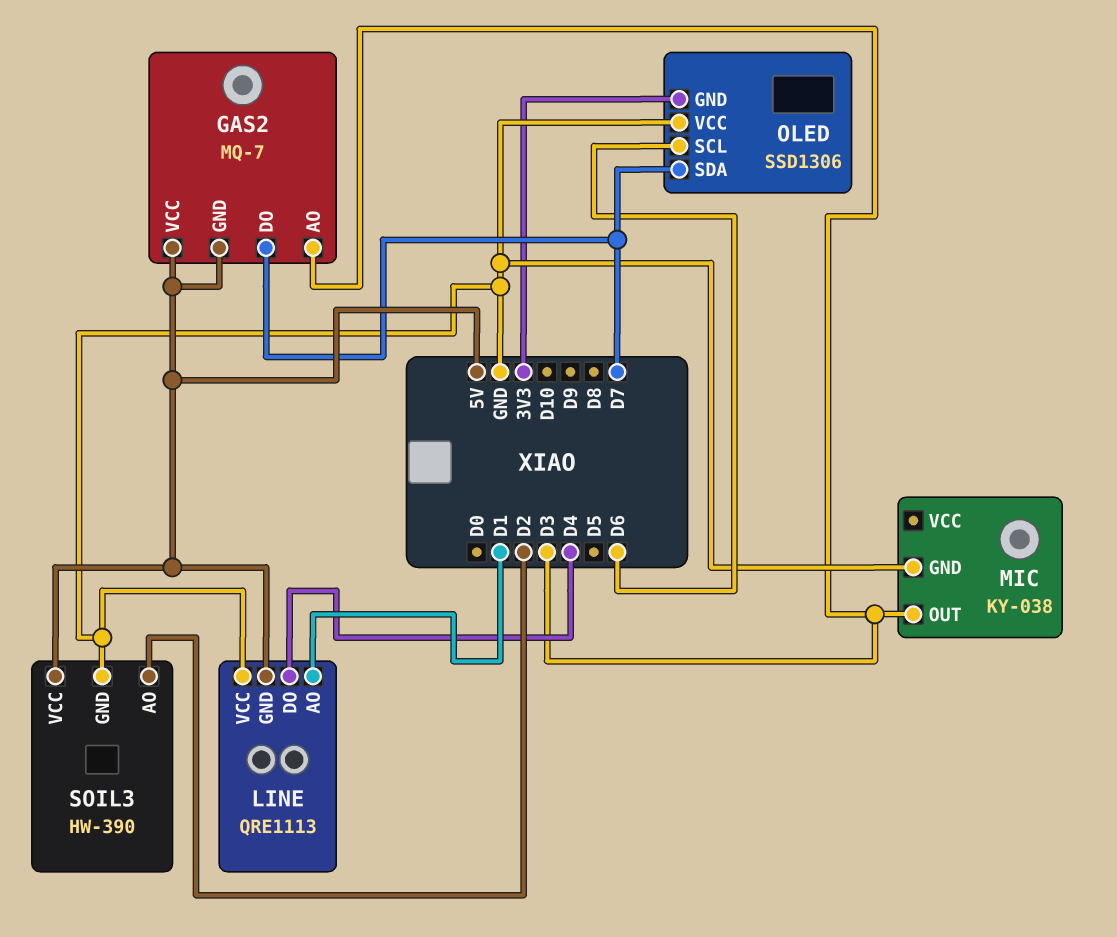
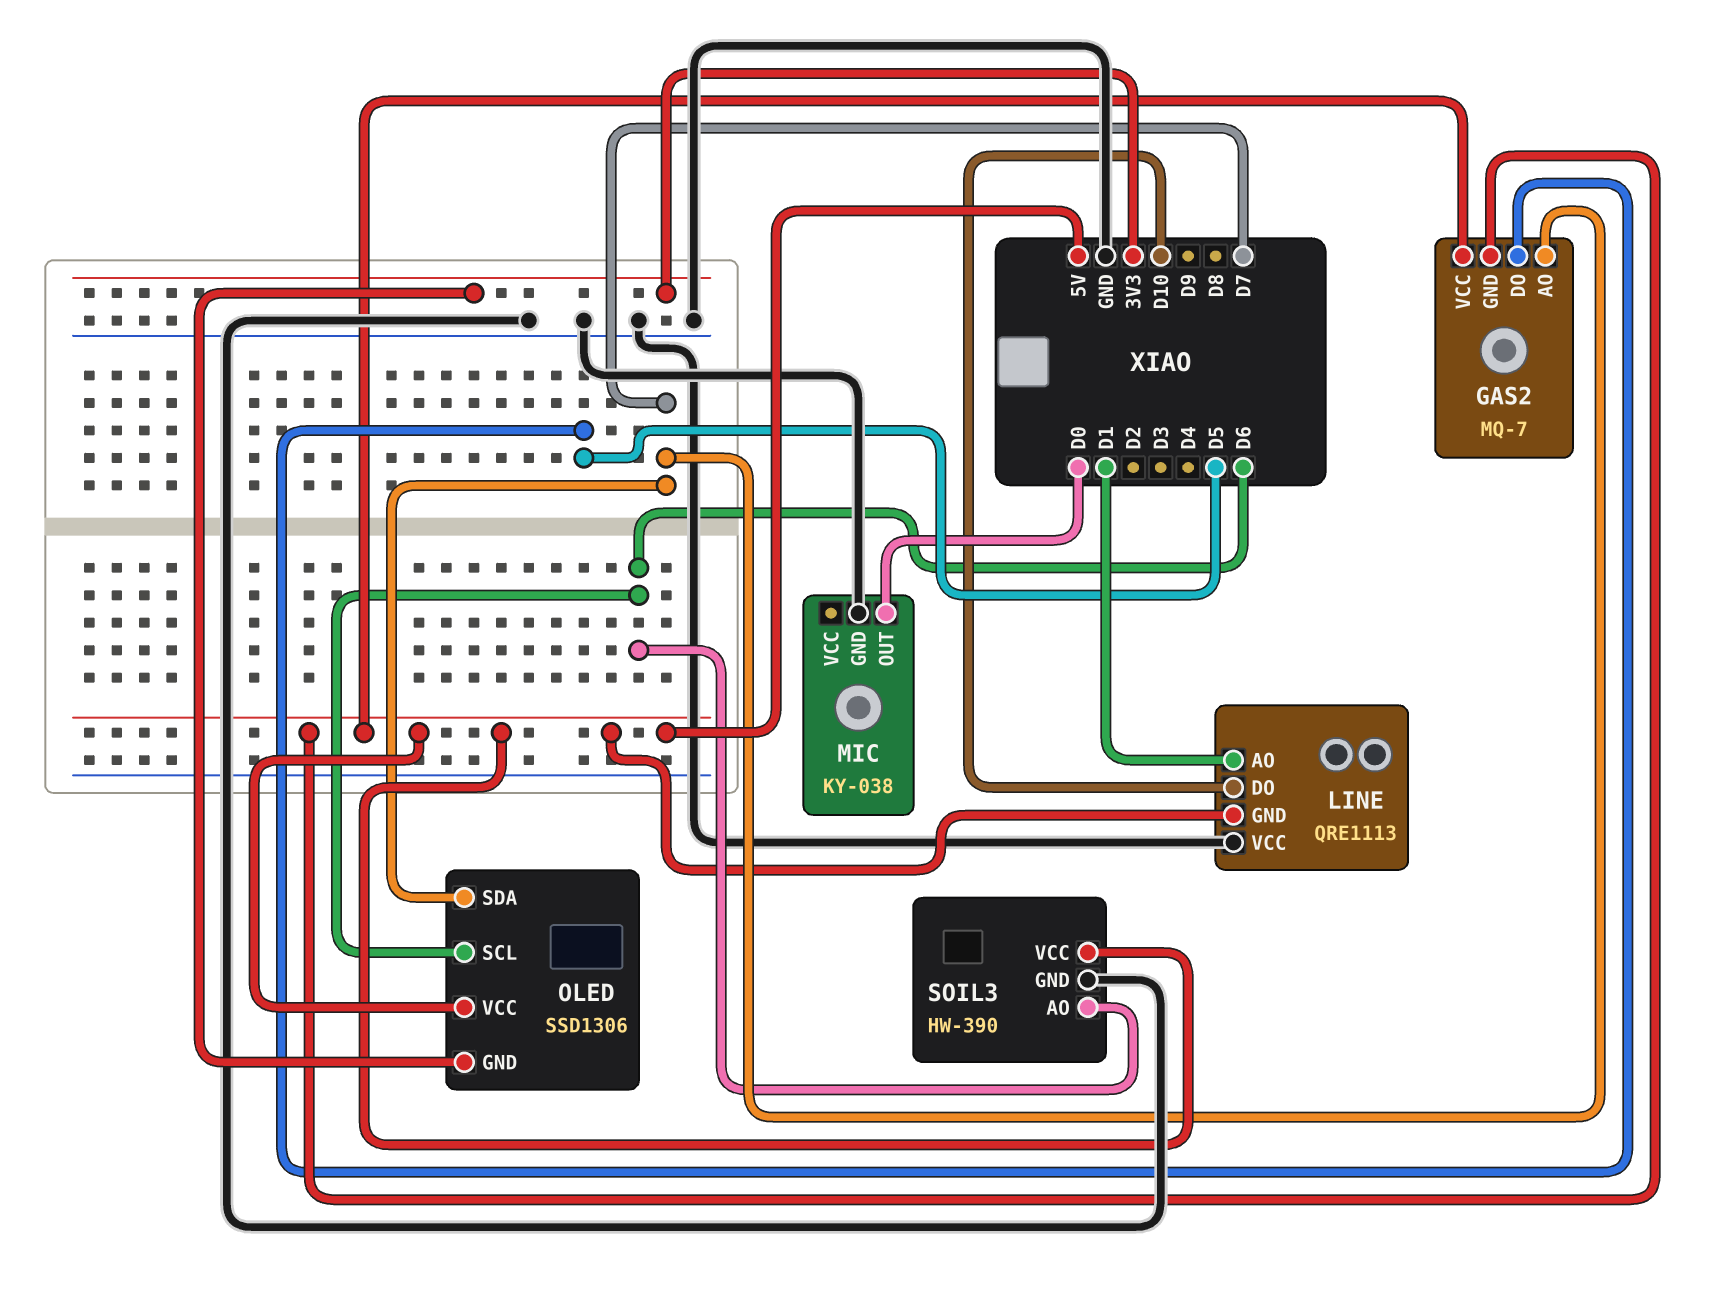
GAS2 pin AO: D3 -> D7
GAS2 pin DO: D7 -> D5
LINE pin DO: D4 -> D10
MIC pin OUT: D3 -> D0
OLED pin VCC: GND -> 5V
SOIL3 pin AO: D2 -> D6

